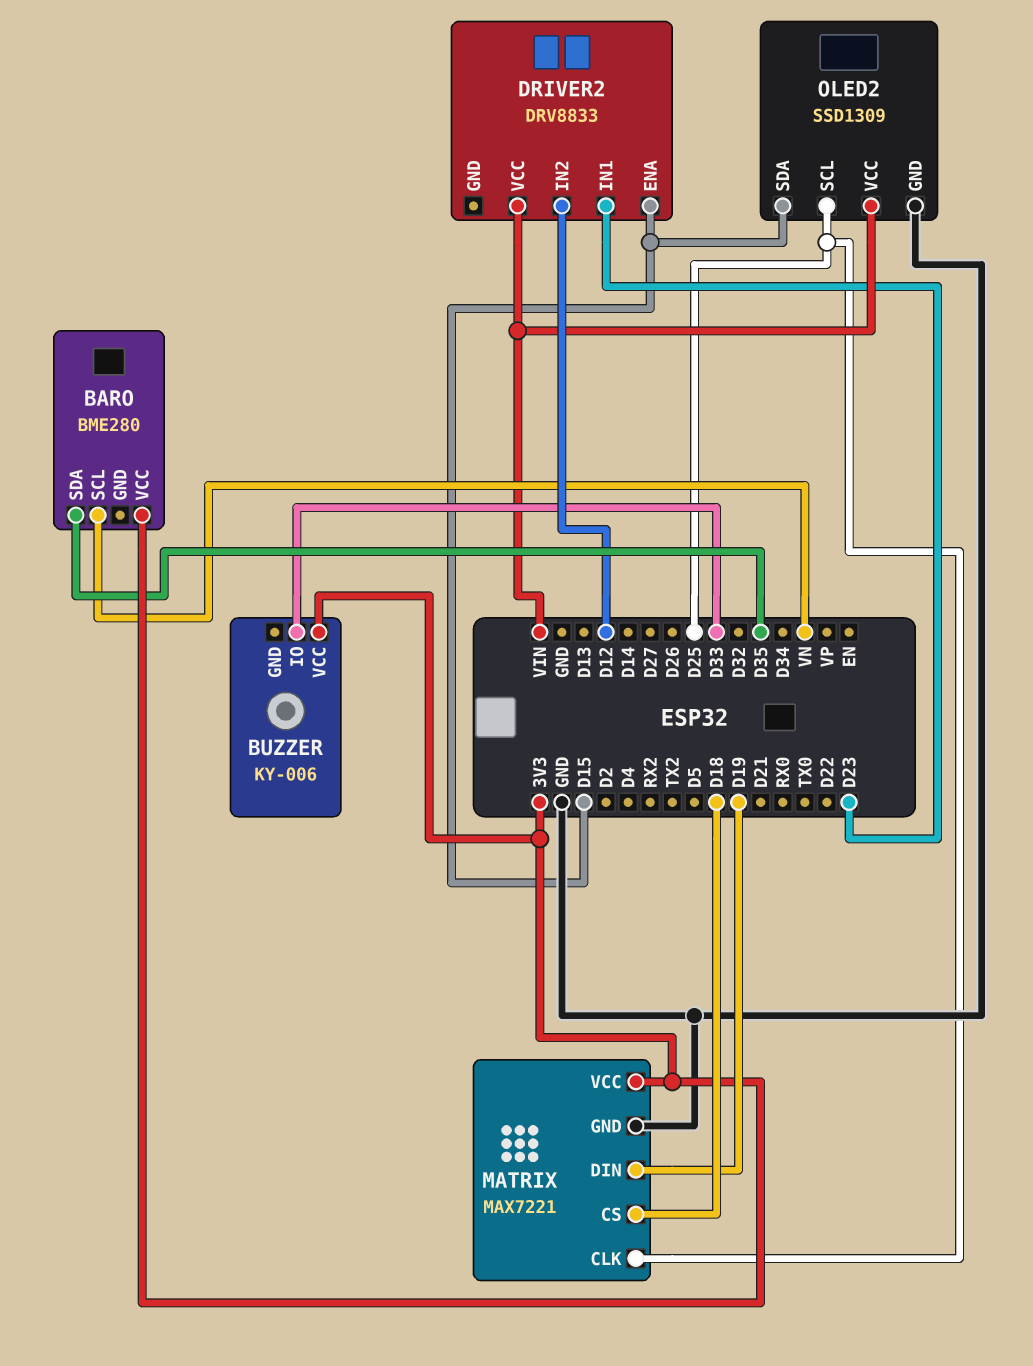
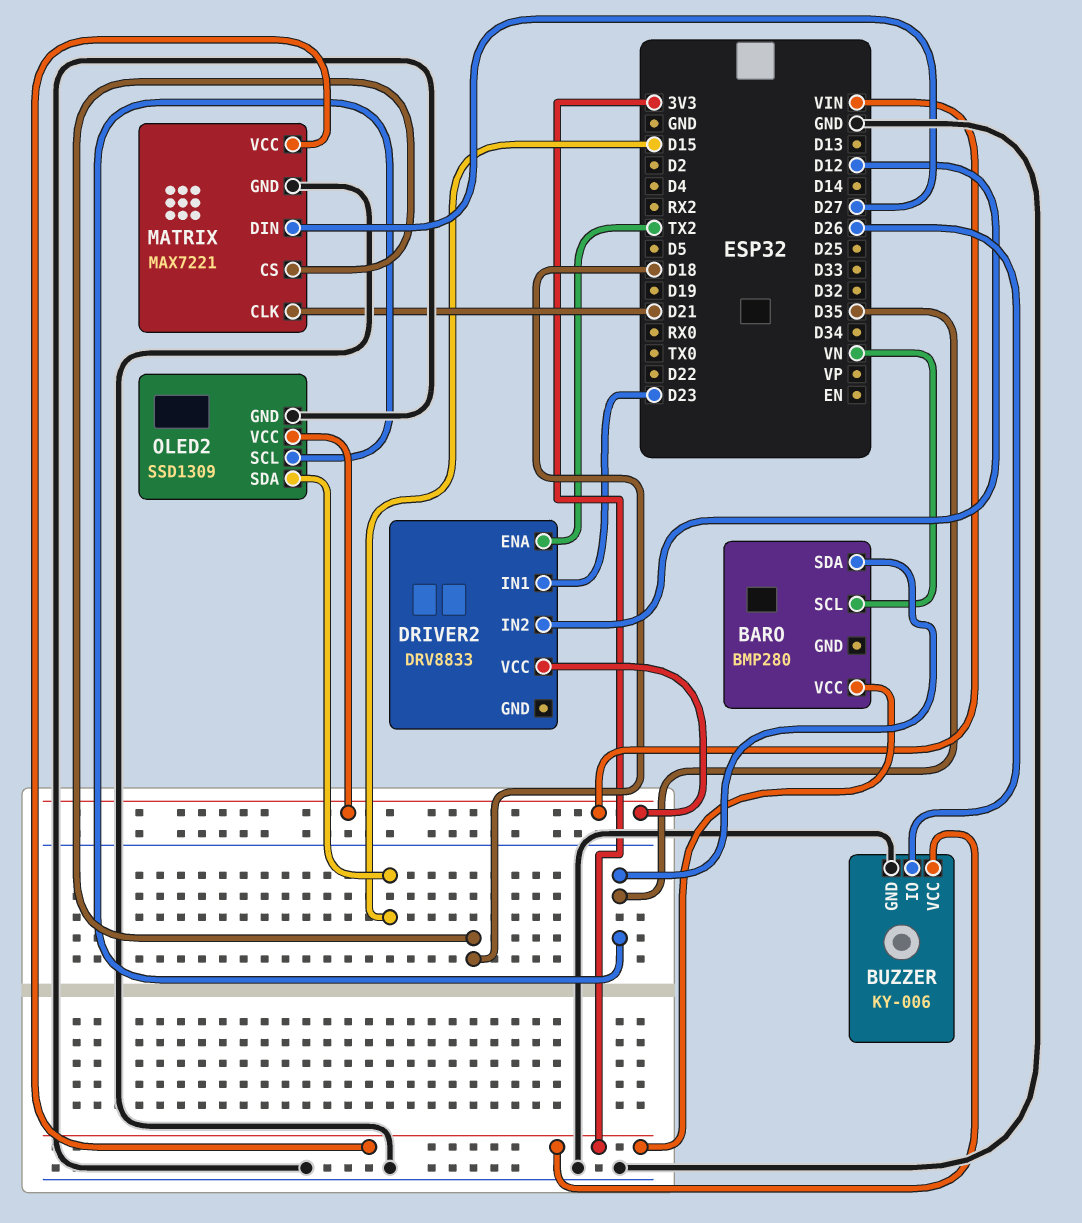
BARO: BME280 -> BMP280
BUZZER pin GND: none -> GND
BUZZER pin IO: D33 -> D26
DRIVER2 pin ENA: D15 -> TX2
MATRIX pin CLK: D25 -> D21
MATRIX pin DIN: D19 -> D27
OLED2 pin SCL: D25 -> D35

